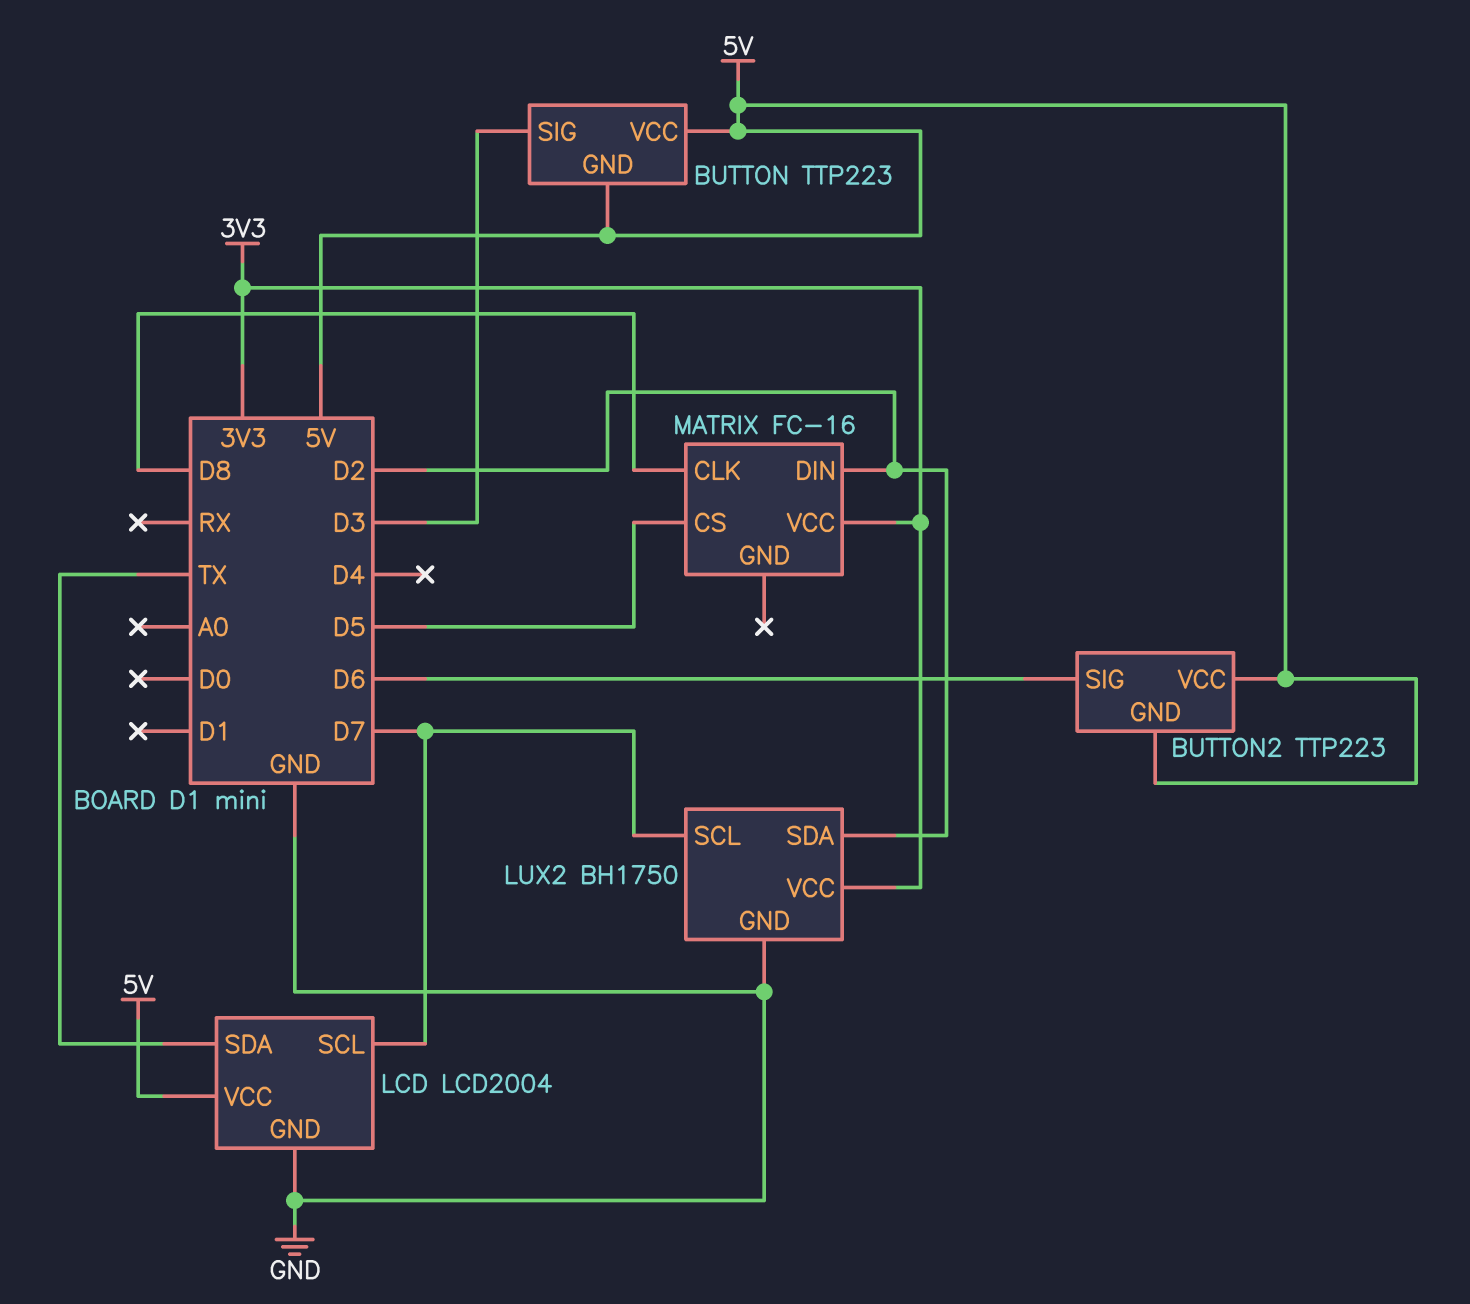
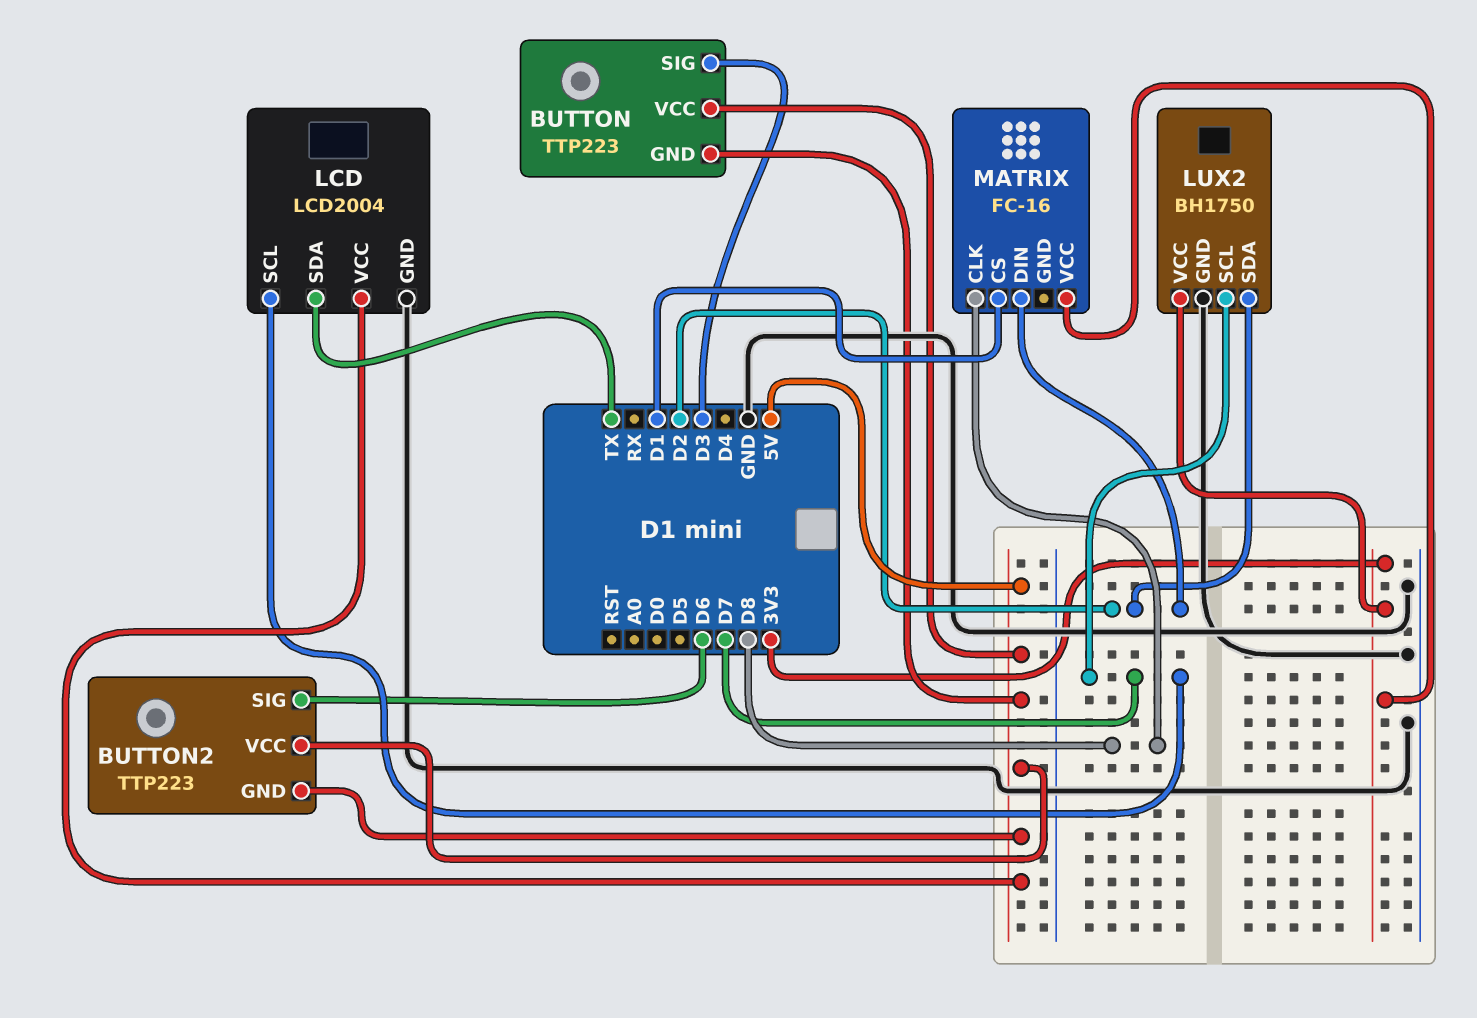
MATRIX pin CS: D5 -> D1

